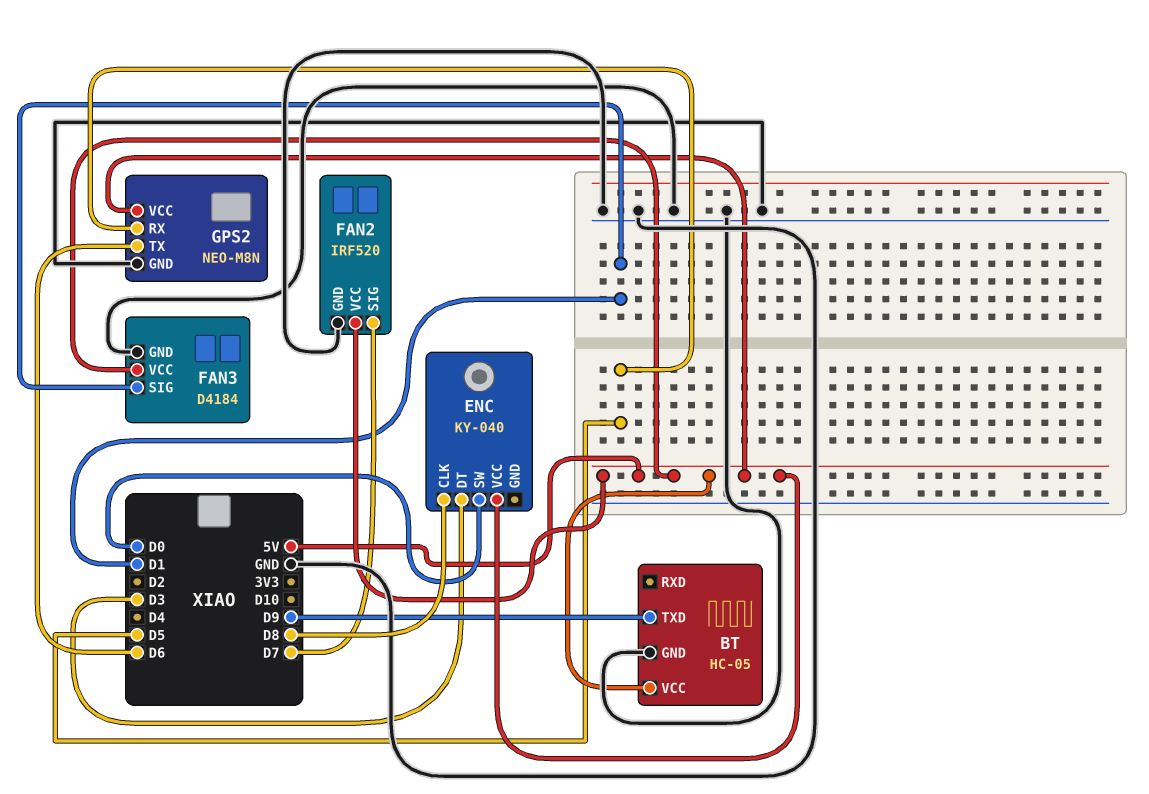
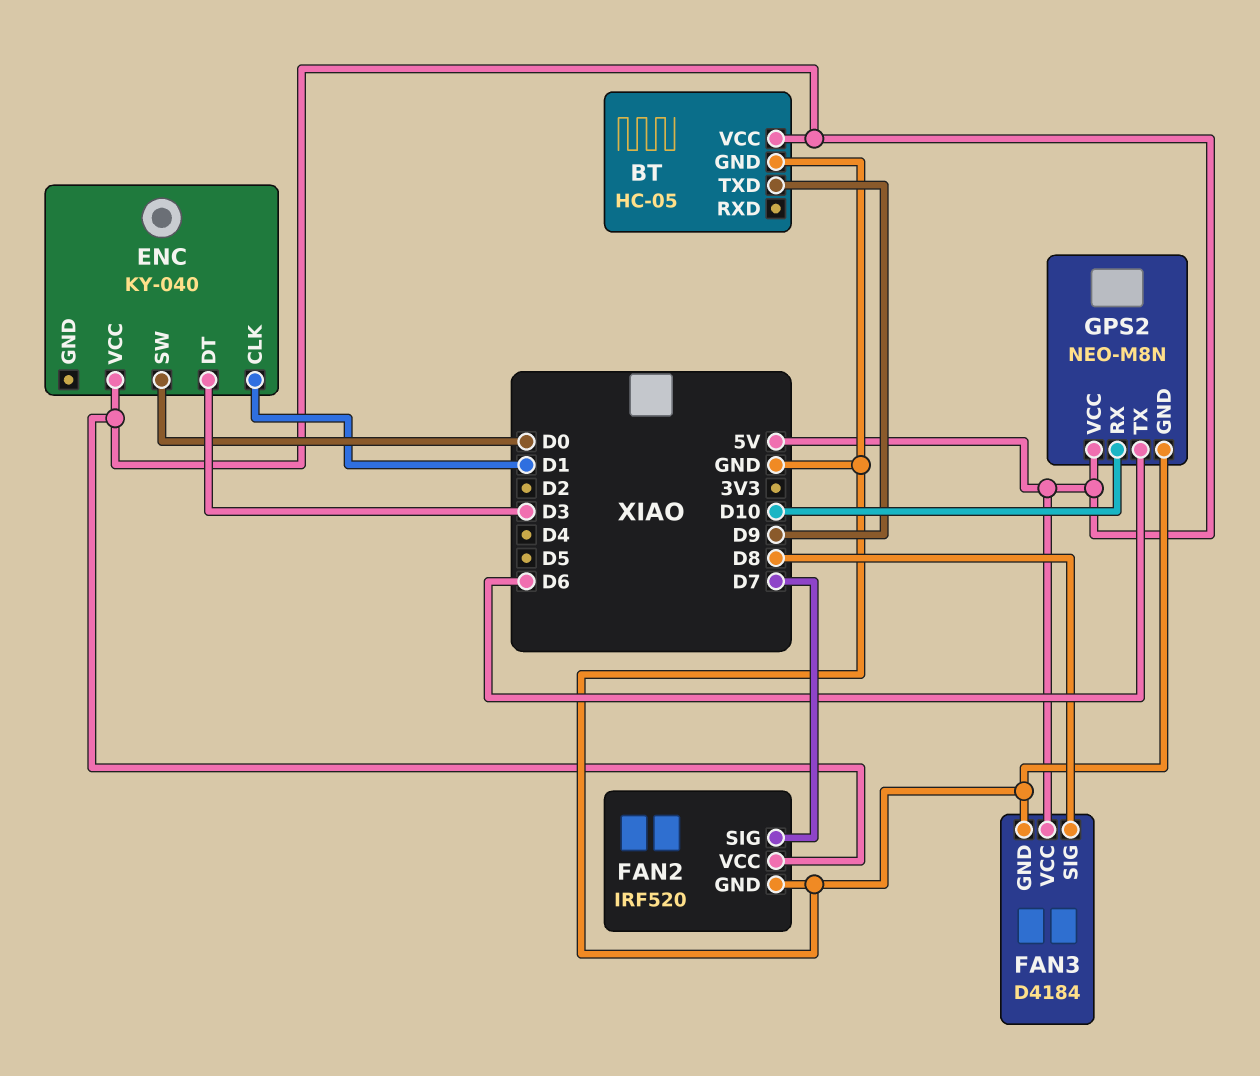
ENC pin CLK: D8 -> D1
FAN3 pin SIG: D1 -> D8
GPS2 pin RX: D5 -> D10

